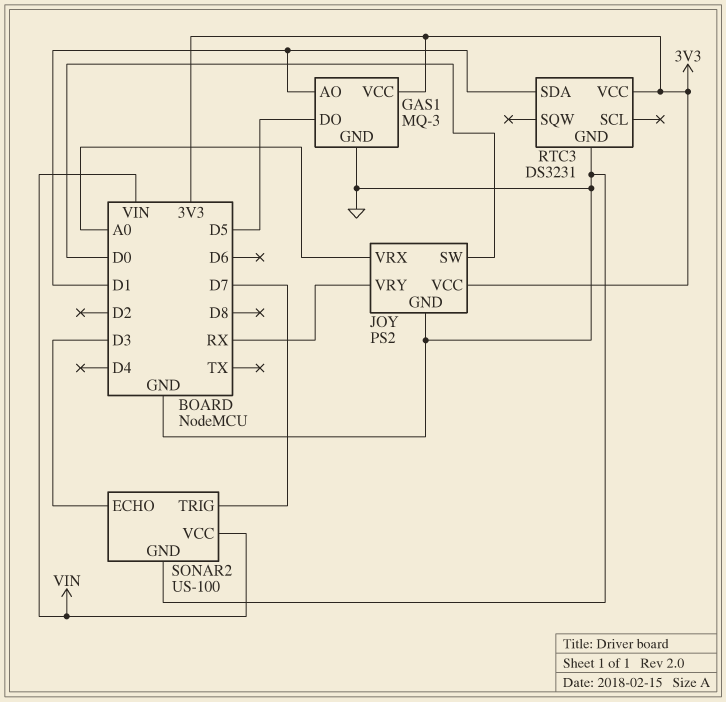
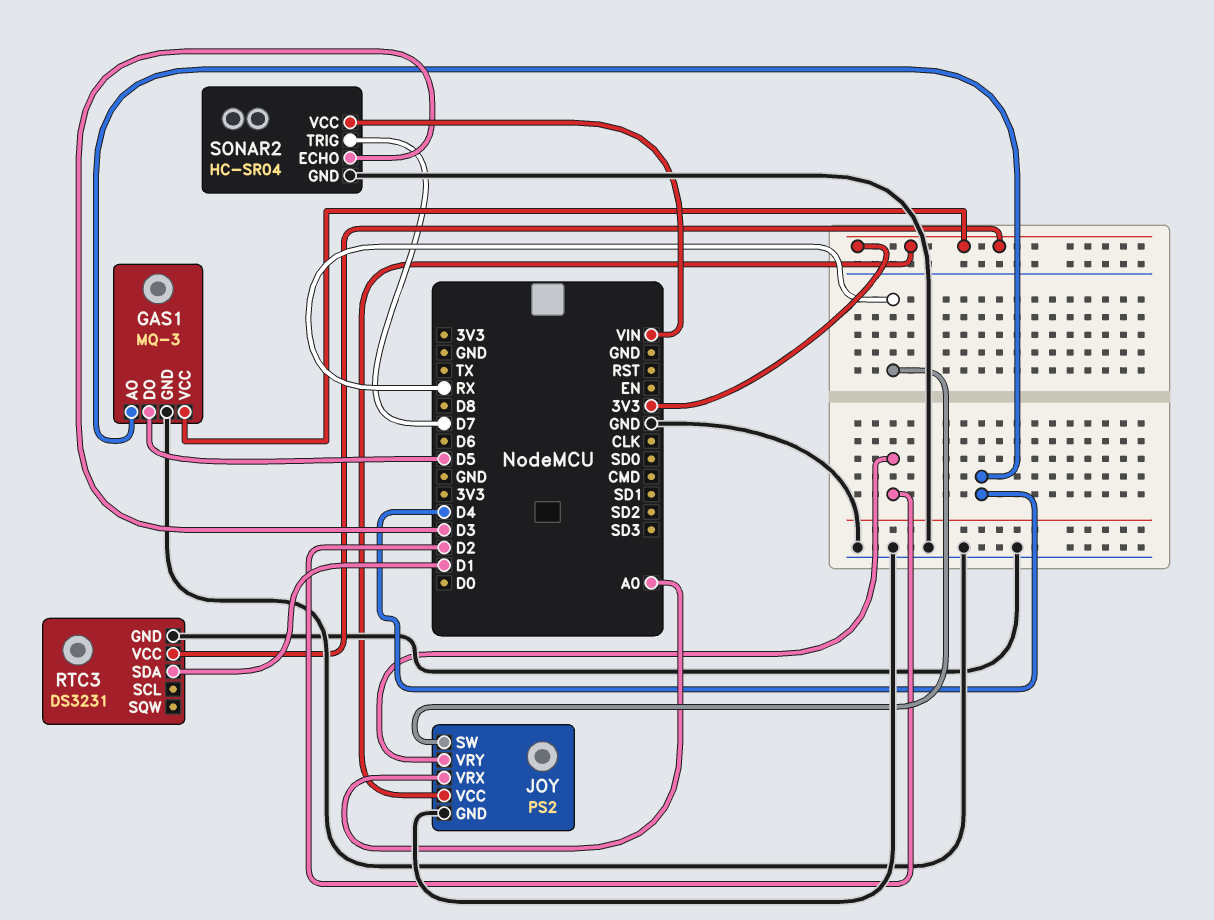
GAS1 pin AO: D1 -> D4
JOY pin SW: D0 -> RX
JOY pin VRY: RX -> D2
SONAR2: US-100 -> HC-SR04

